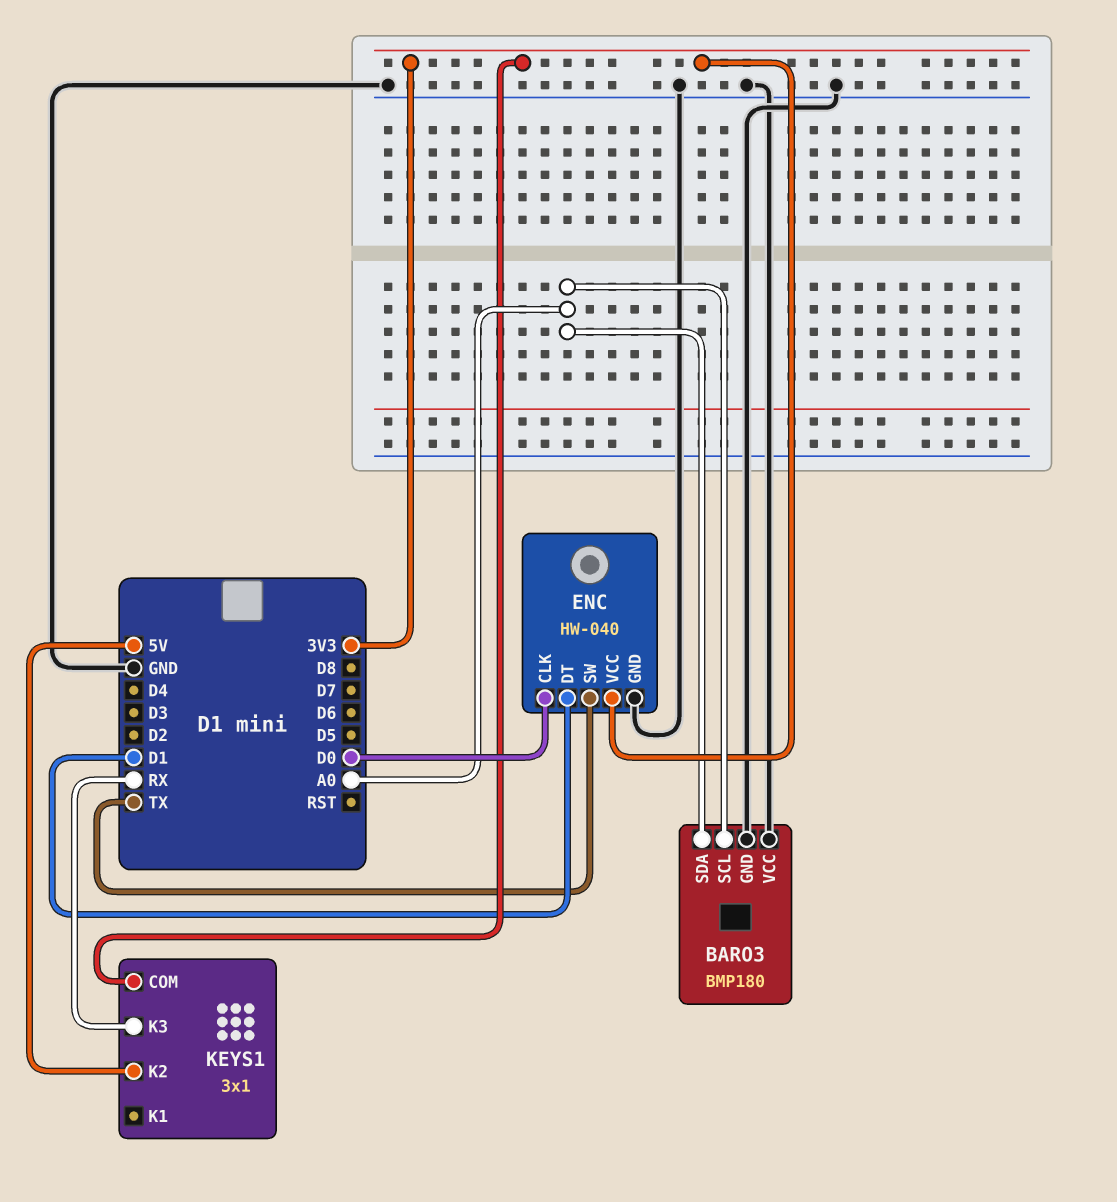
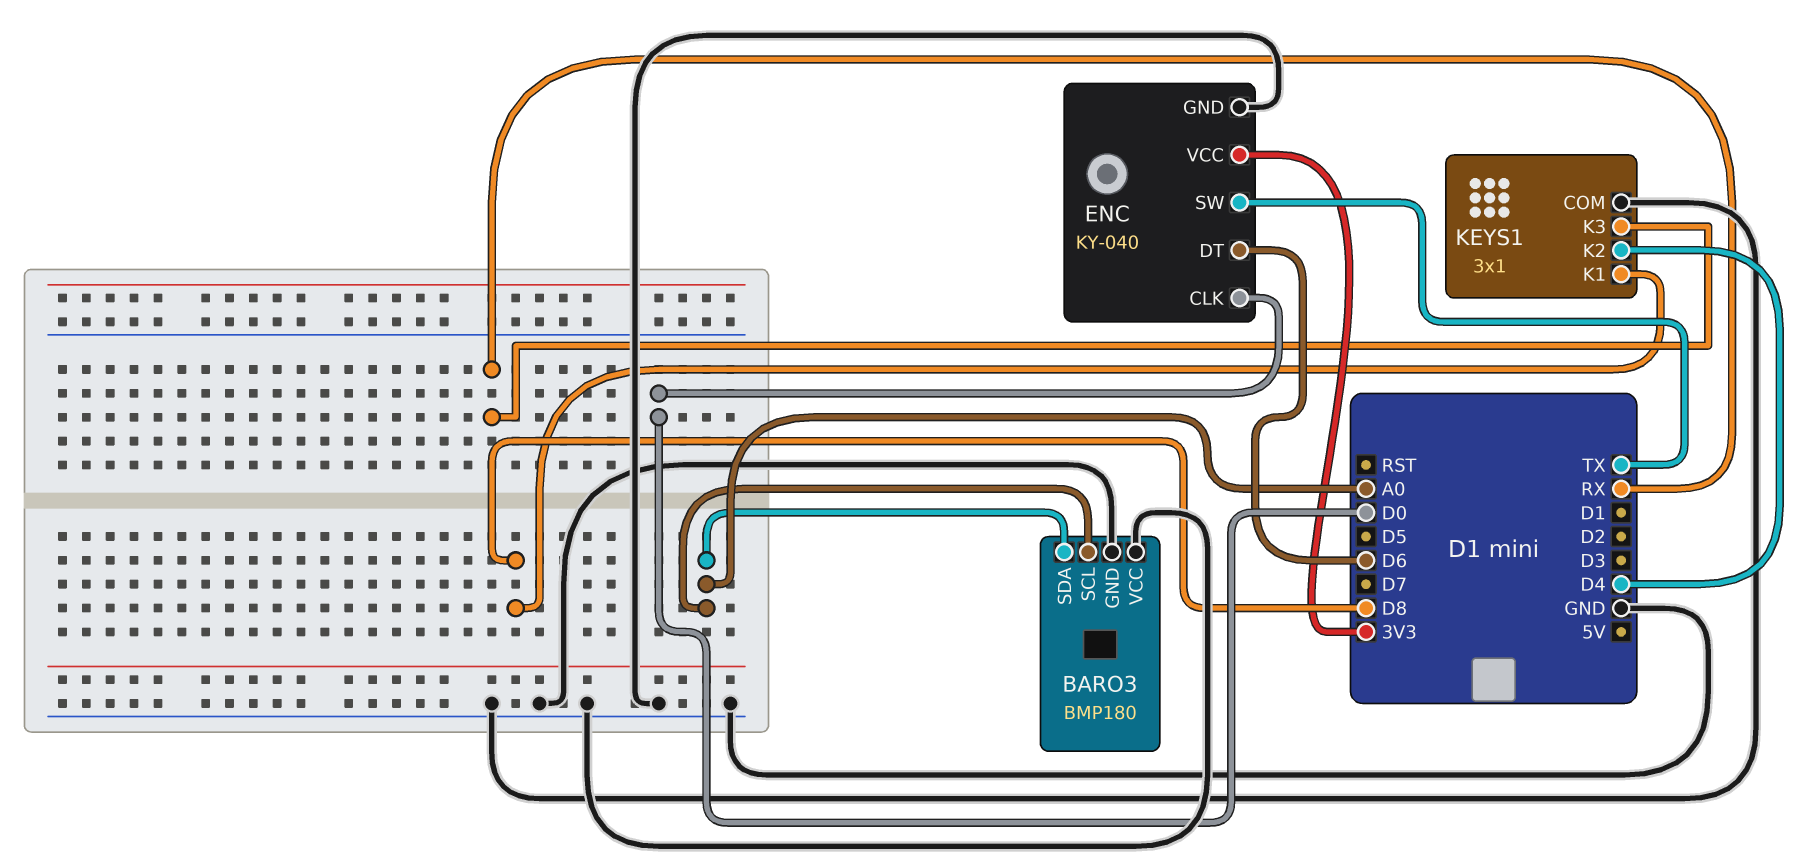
ENC: HW-040 -> KY-040
ENC pin DT: D1 -> D6
KEYS1 pin COM: 3V3 -> GND
KEYS1 pin K1: none -> D8
KEYS1 pin K2: 5V -> D4

